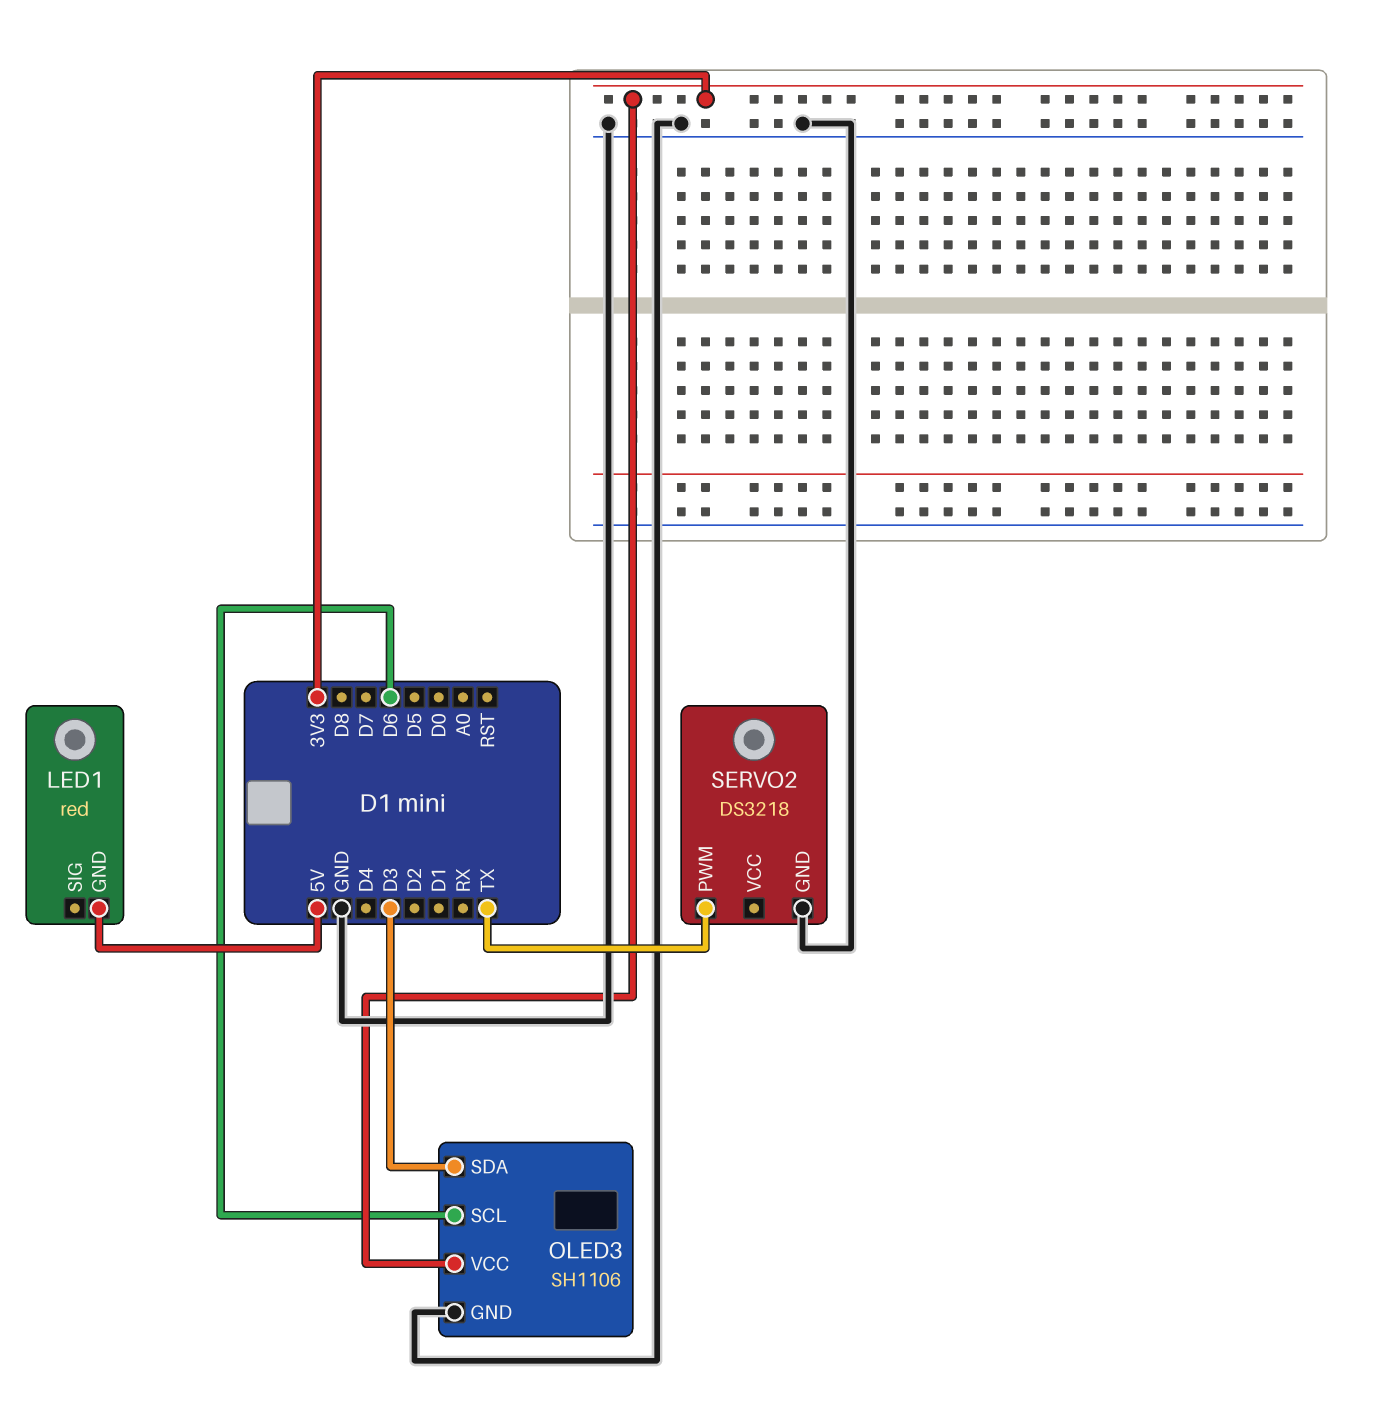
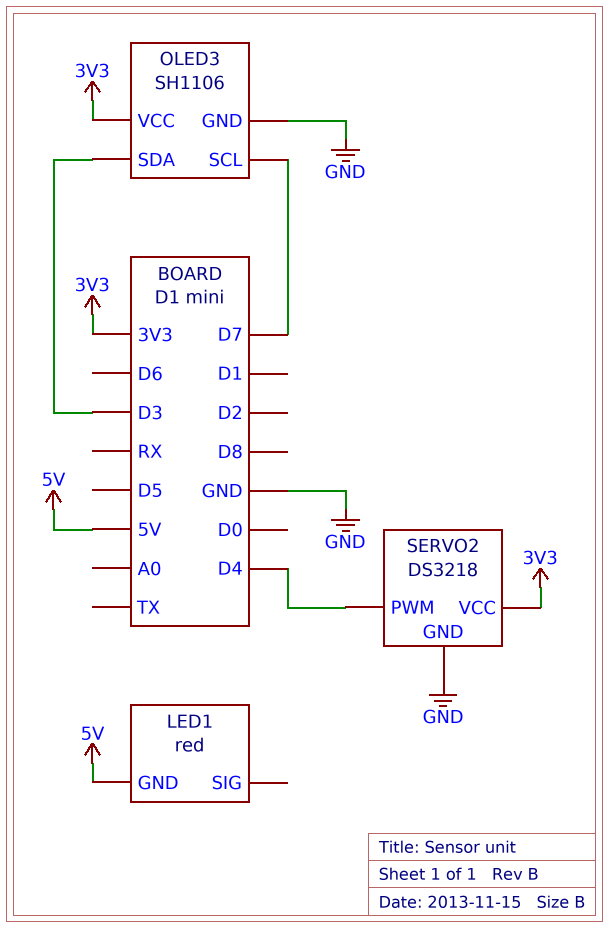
OLED3 pin SCL: D6 -> D7
SERVO2 pin PWM: TX -> D4
SERVO2 pin VCC: none -> 3V3

